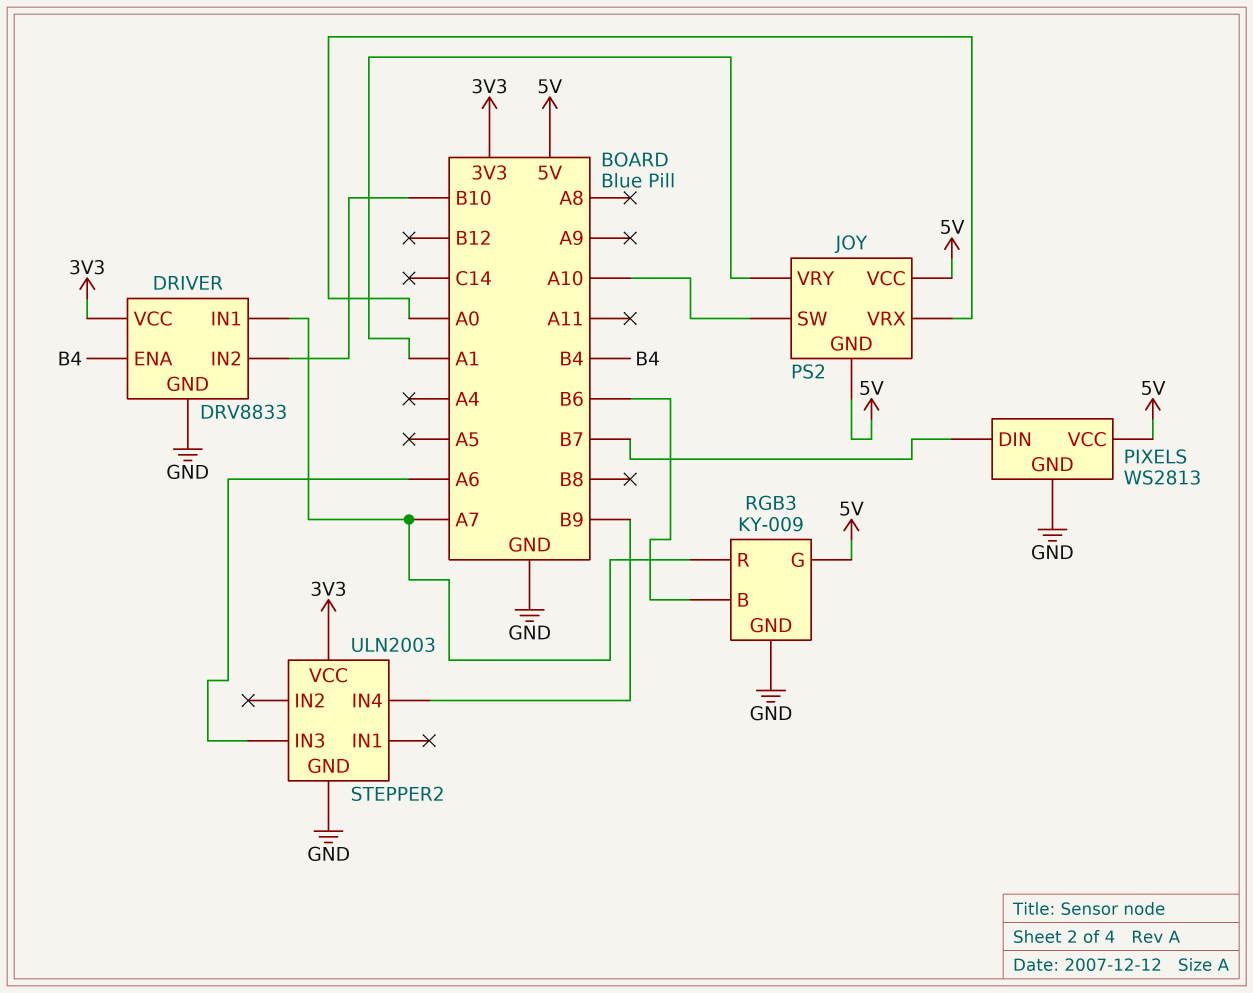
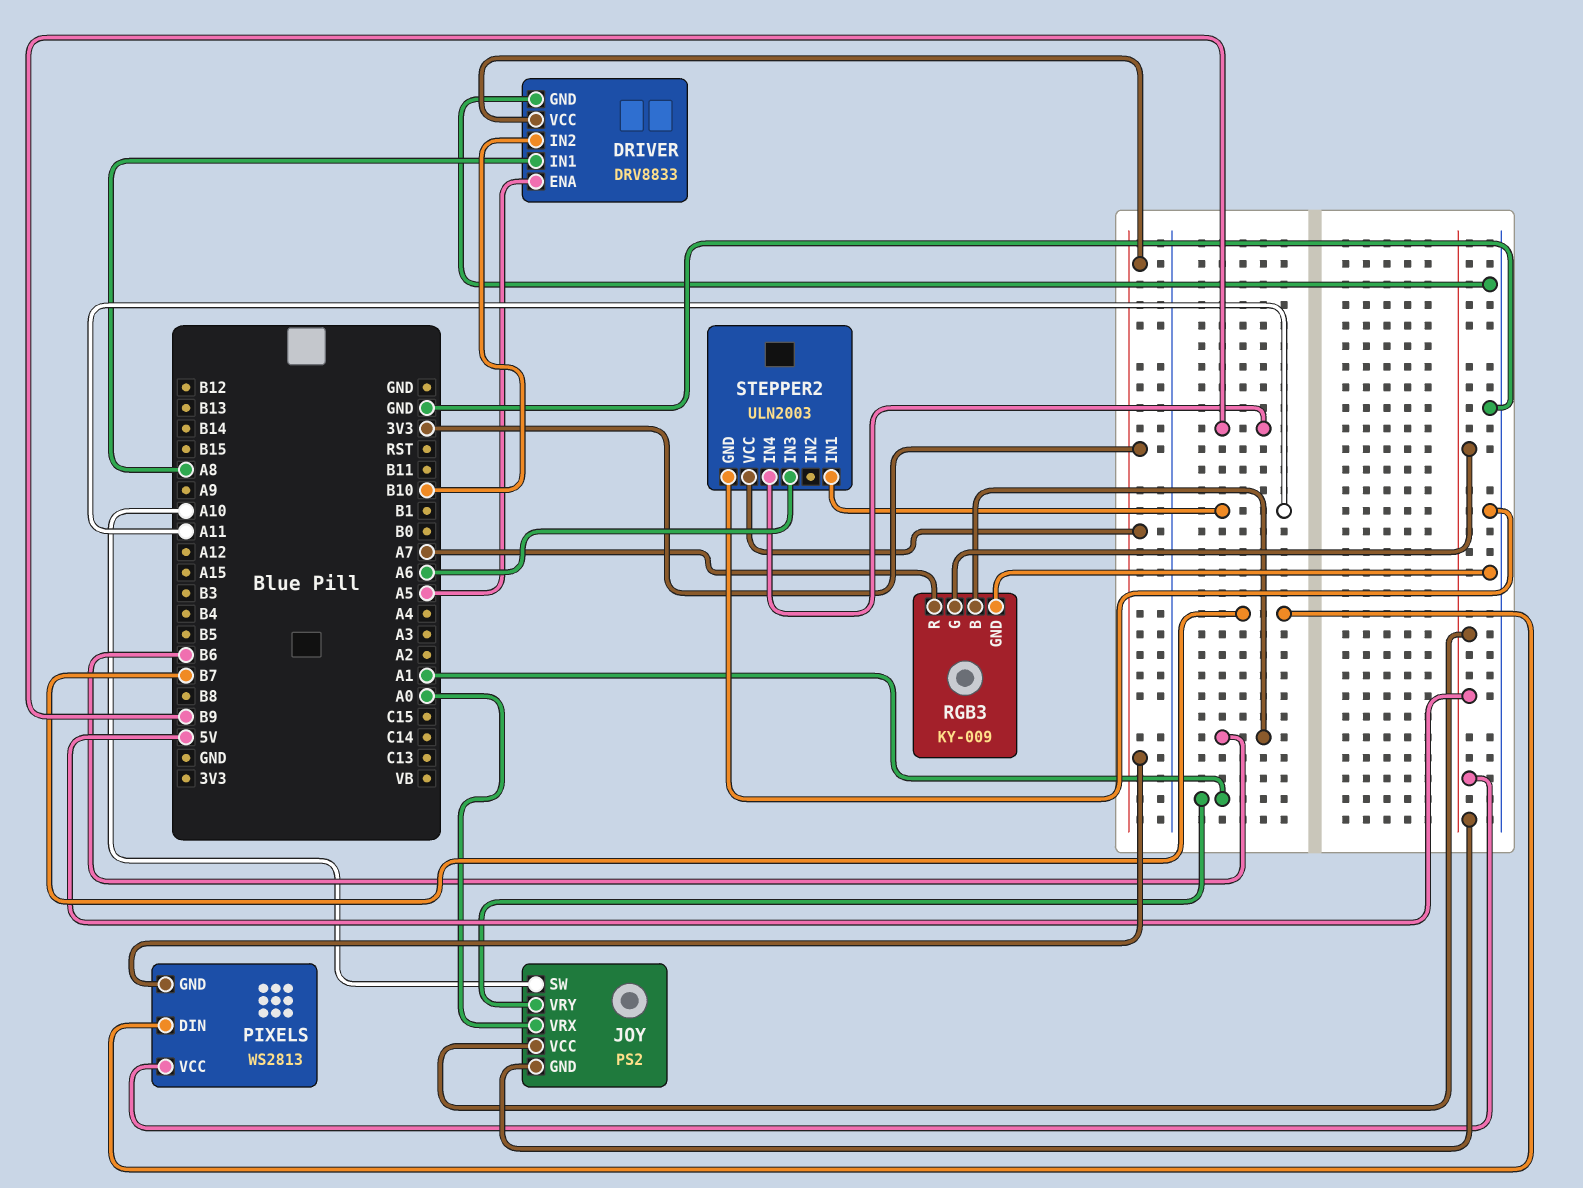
DRIVER pin ENA: B4 -> A5
DRIVER pin IN1: A7 -> A8
PIXELS pin GND: GND -> 3V3
STEPPER2 pin IN1: none -> A11

